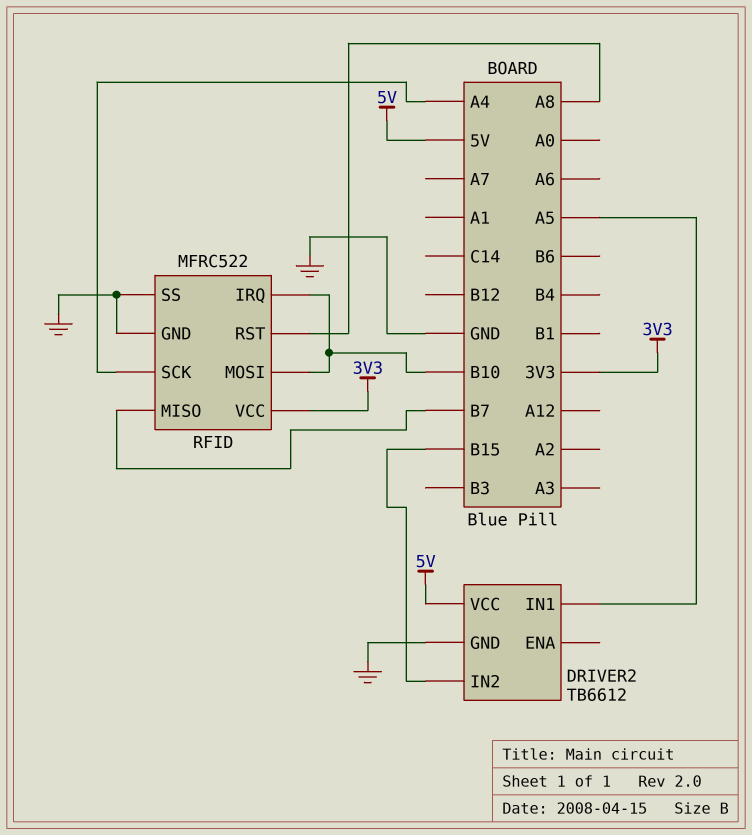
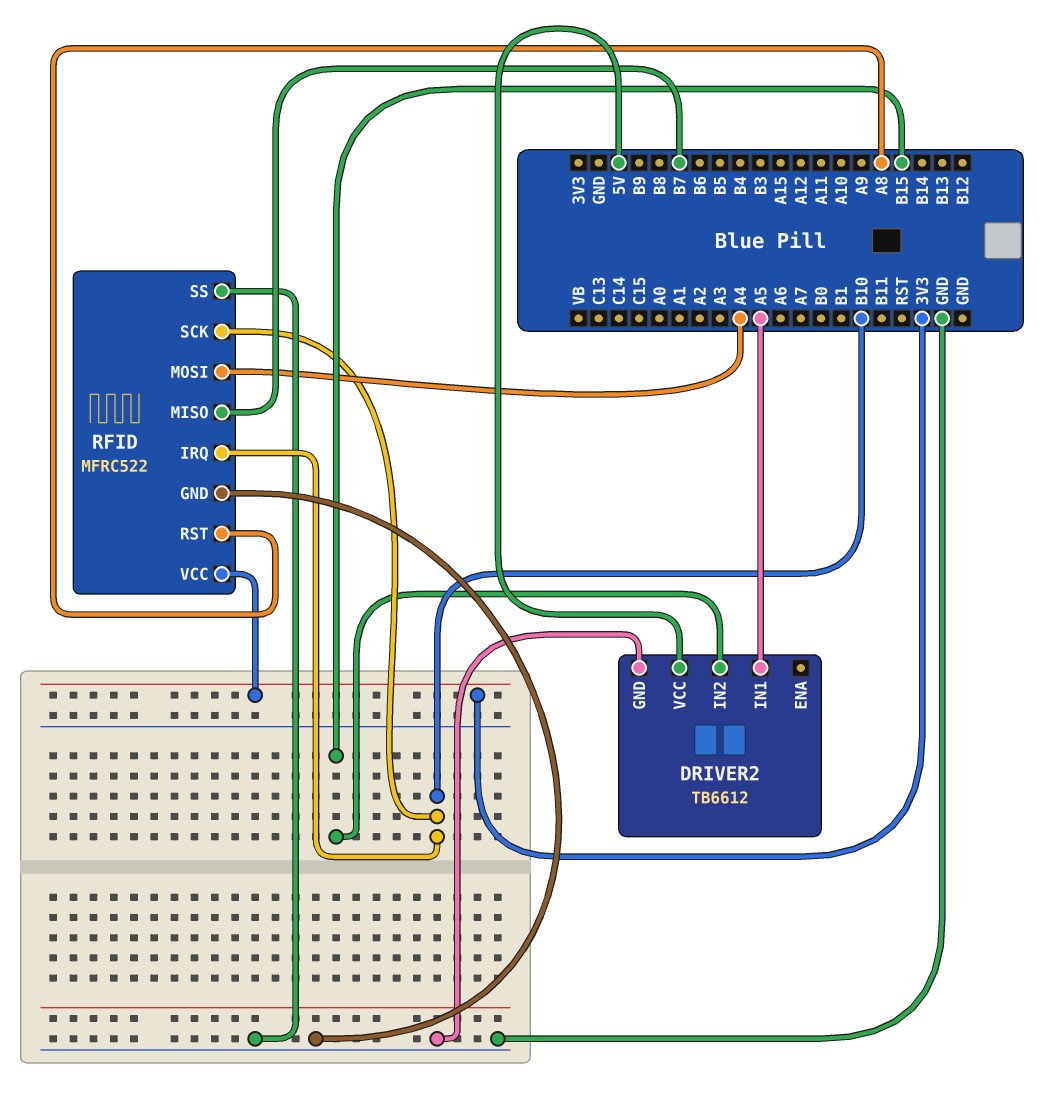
RFID pin MOSI: B10 -> A4
RFID pin SCK: A4 -> B10

